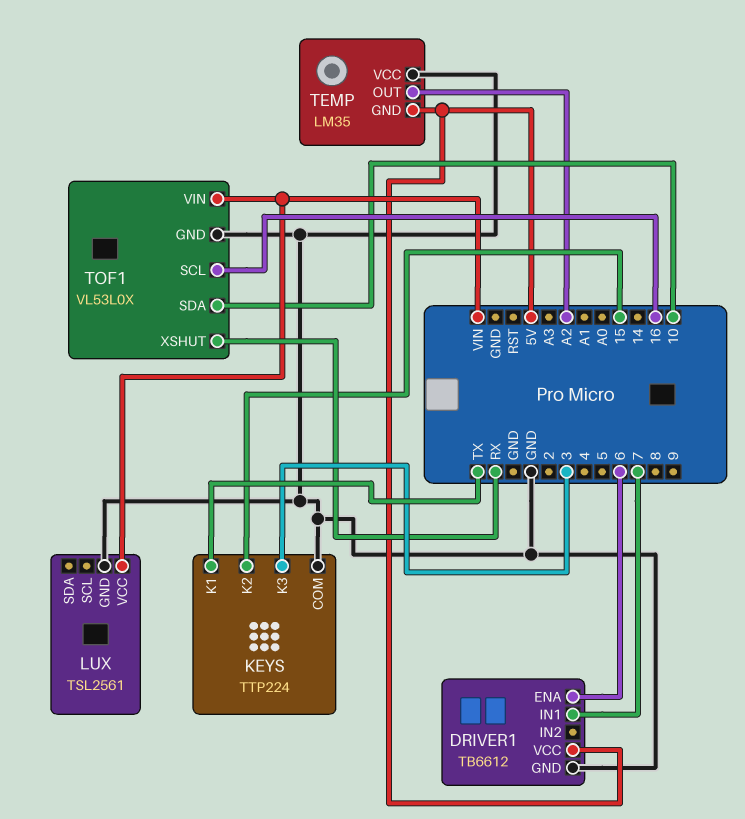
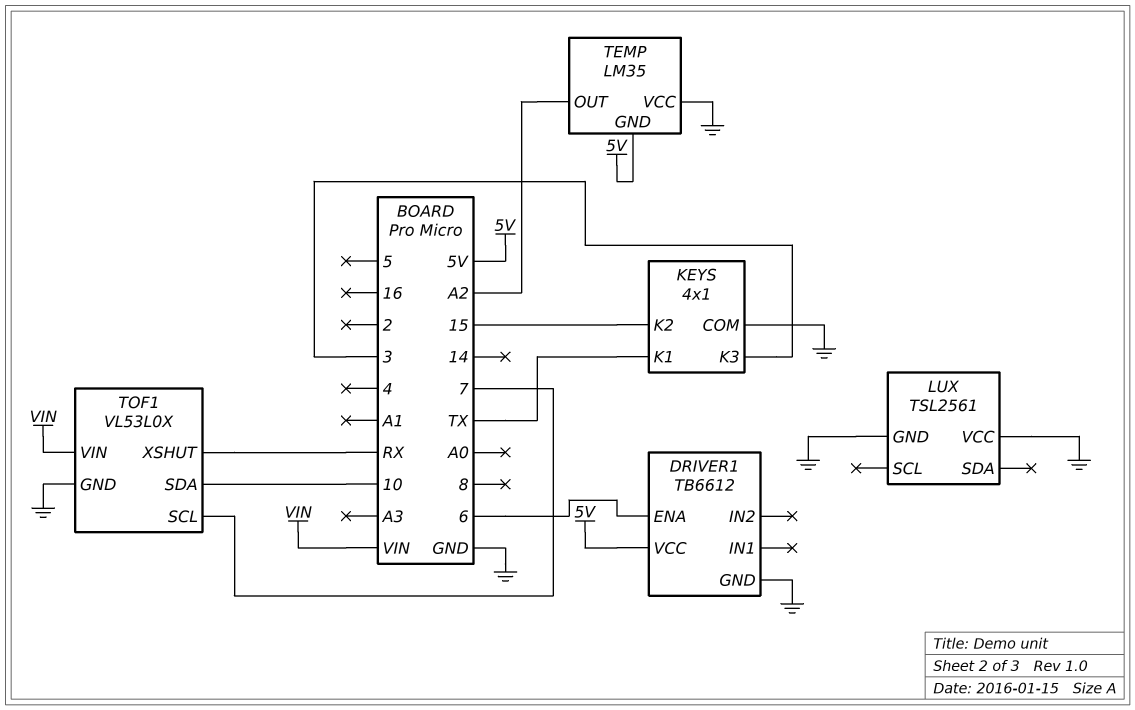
DRIVER1 pin IN1: 7 -> none
KEYS: TTP224 -> 4x1
LUX pin VCC: VIN -> GND
TOF1 pin SCL: 16 -> 7

